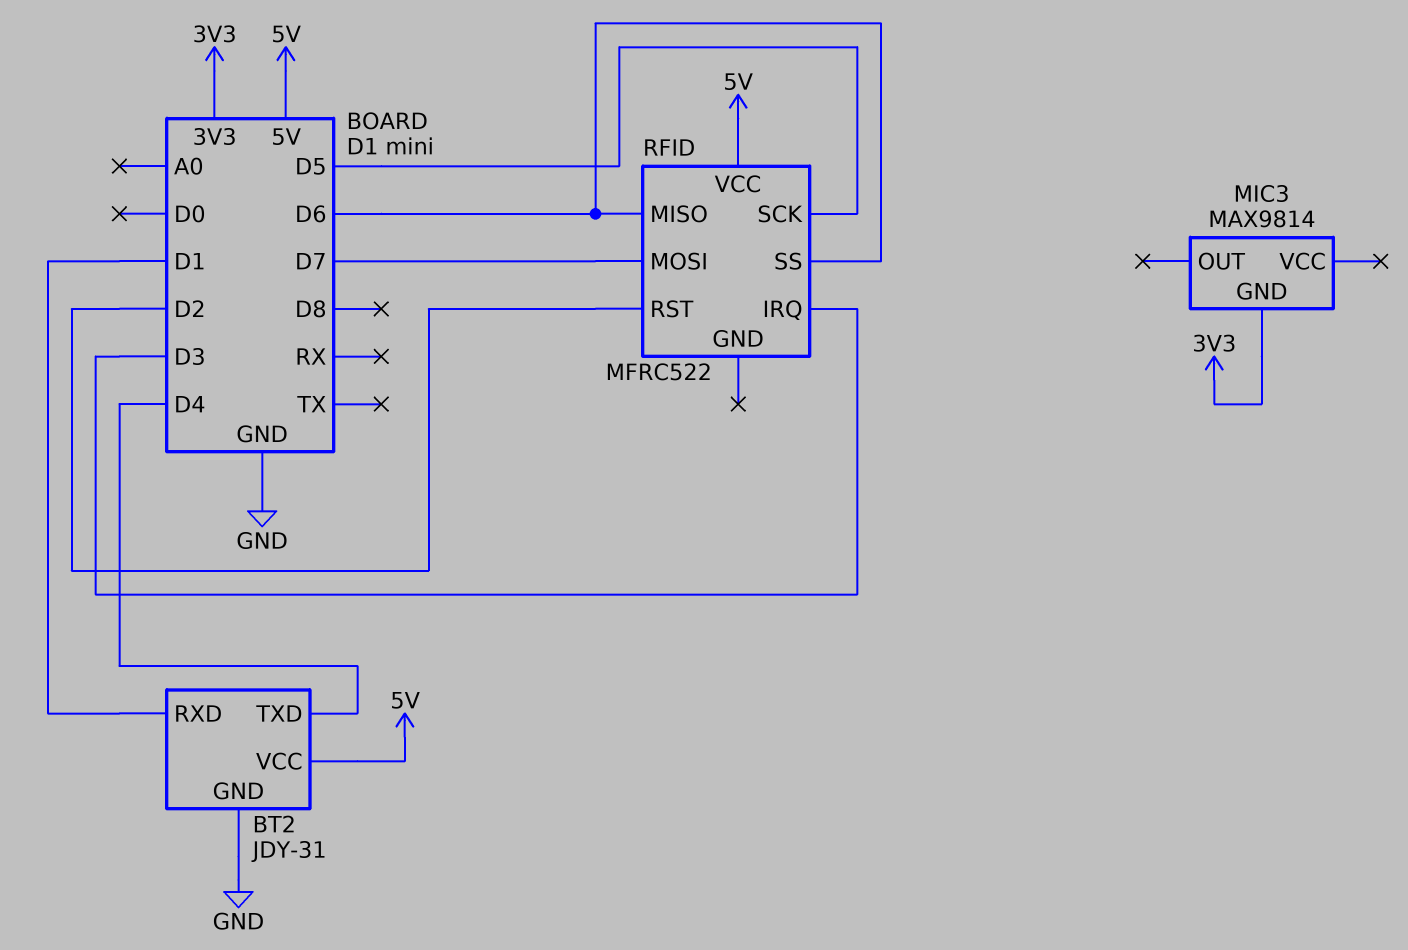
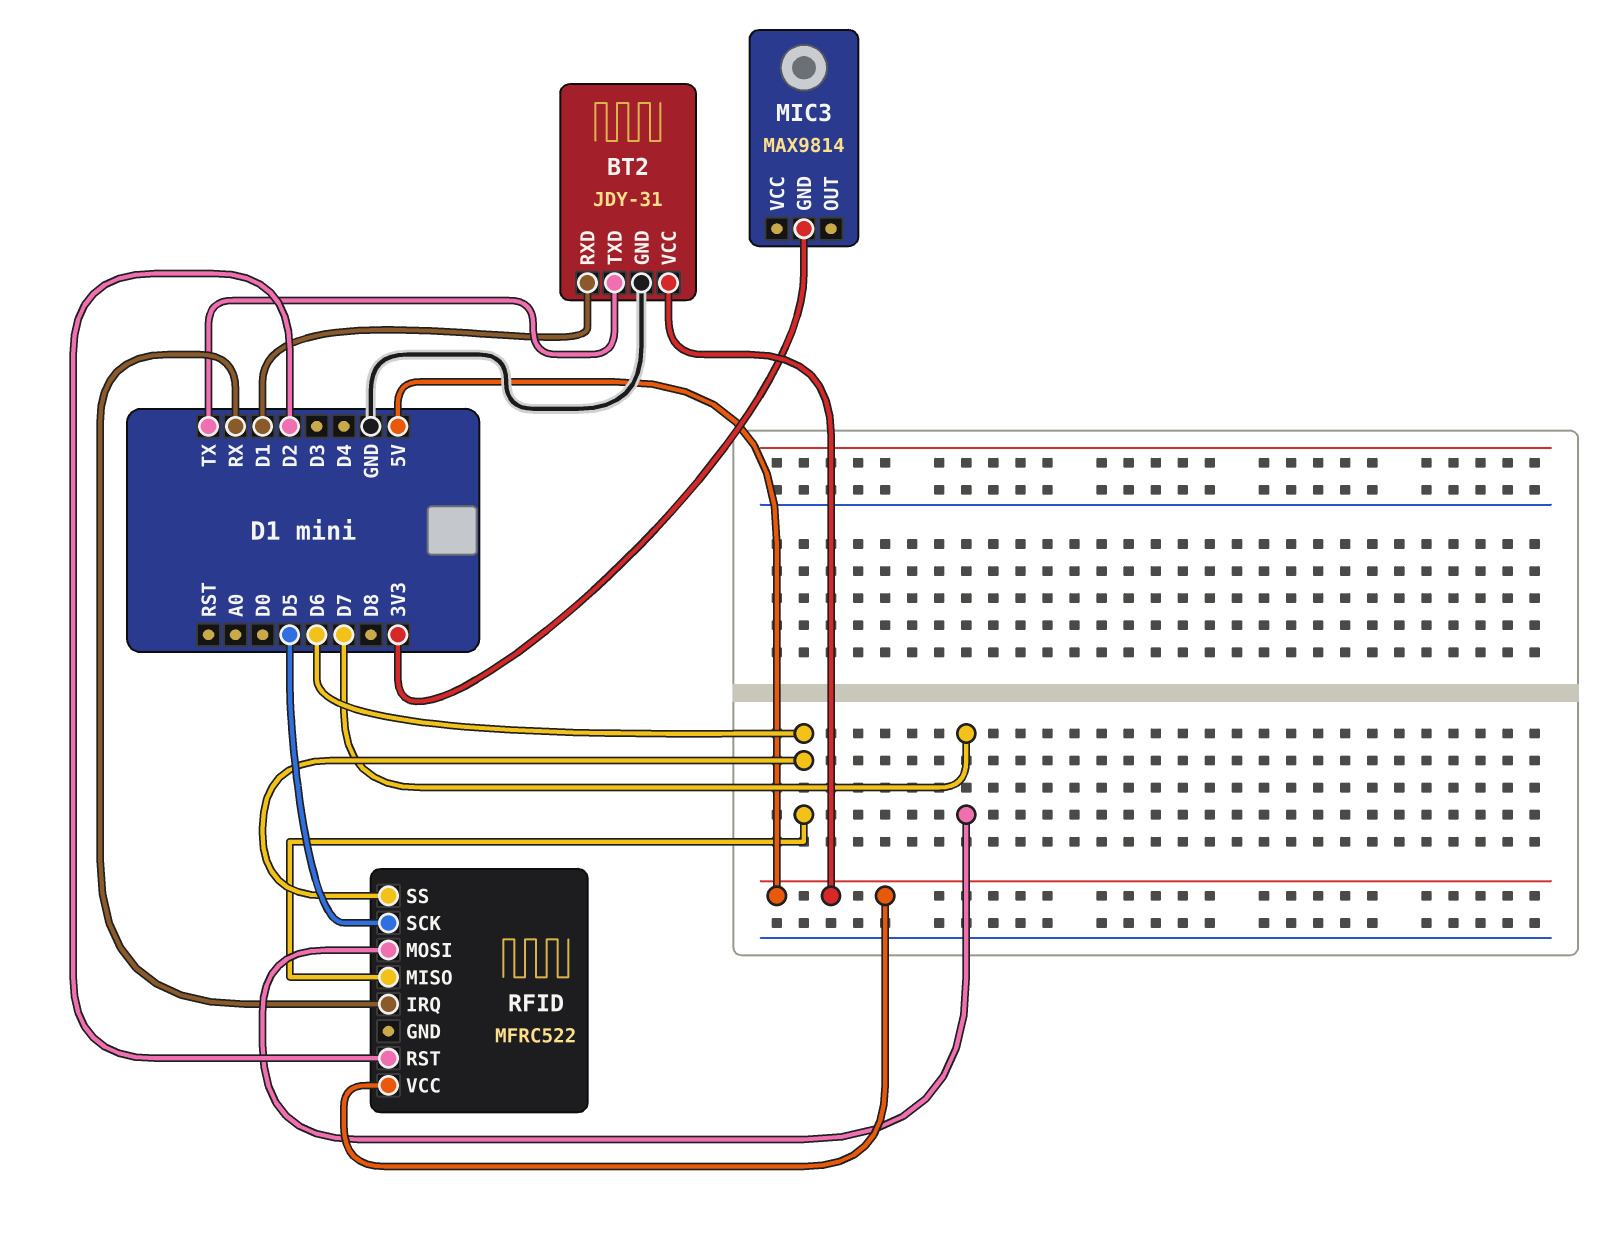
BT2 pin TXD: D4 -> TX
RFID pin IRQ: D3 -> RX

